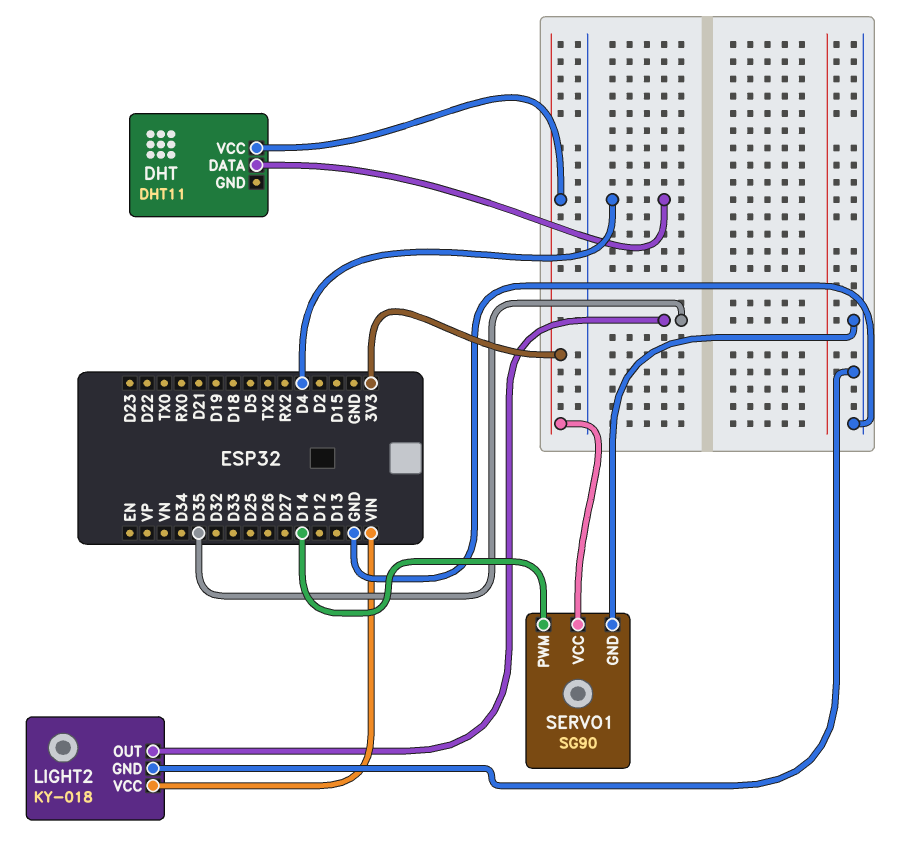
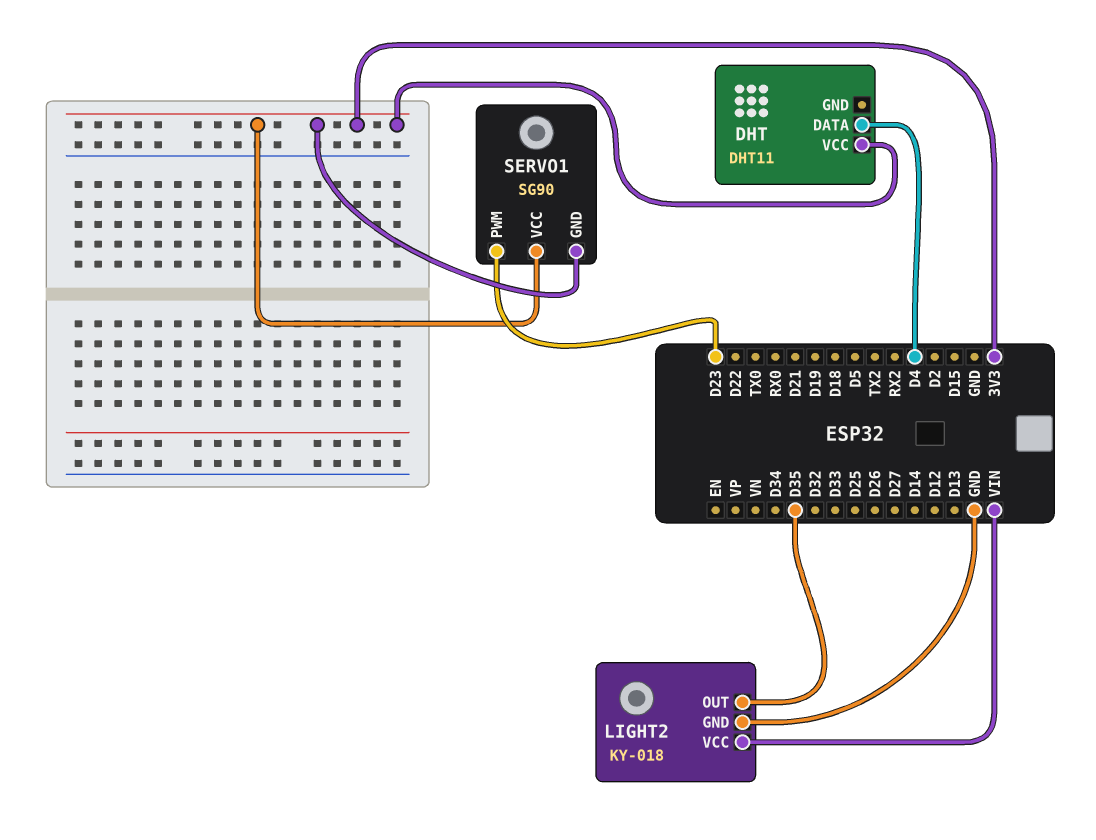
SERVO1 pin GND: GND -> 3V3
SERVO1 pin PWM: D14 -> D23

